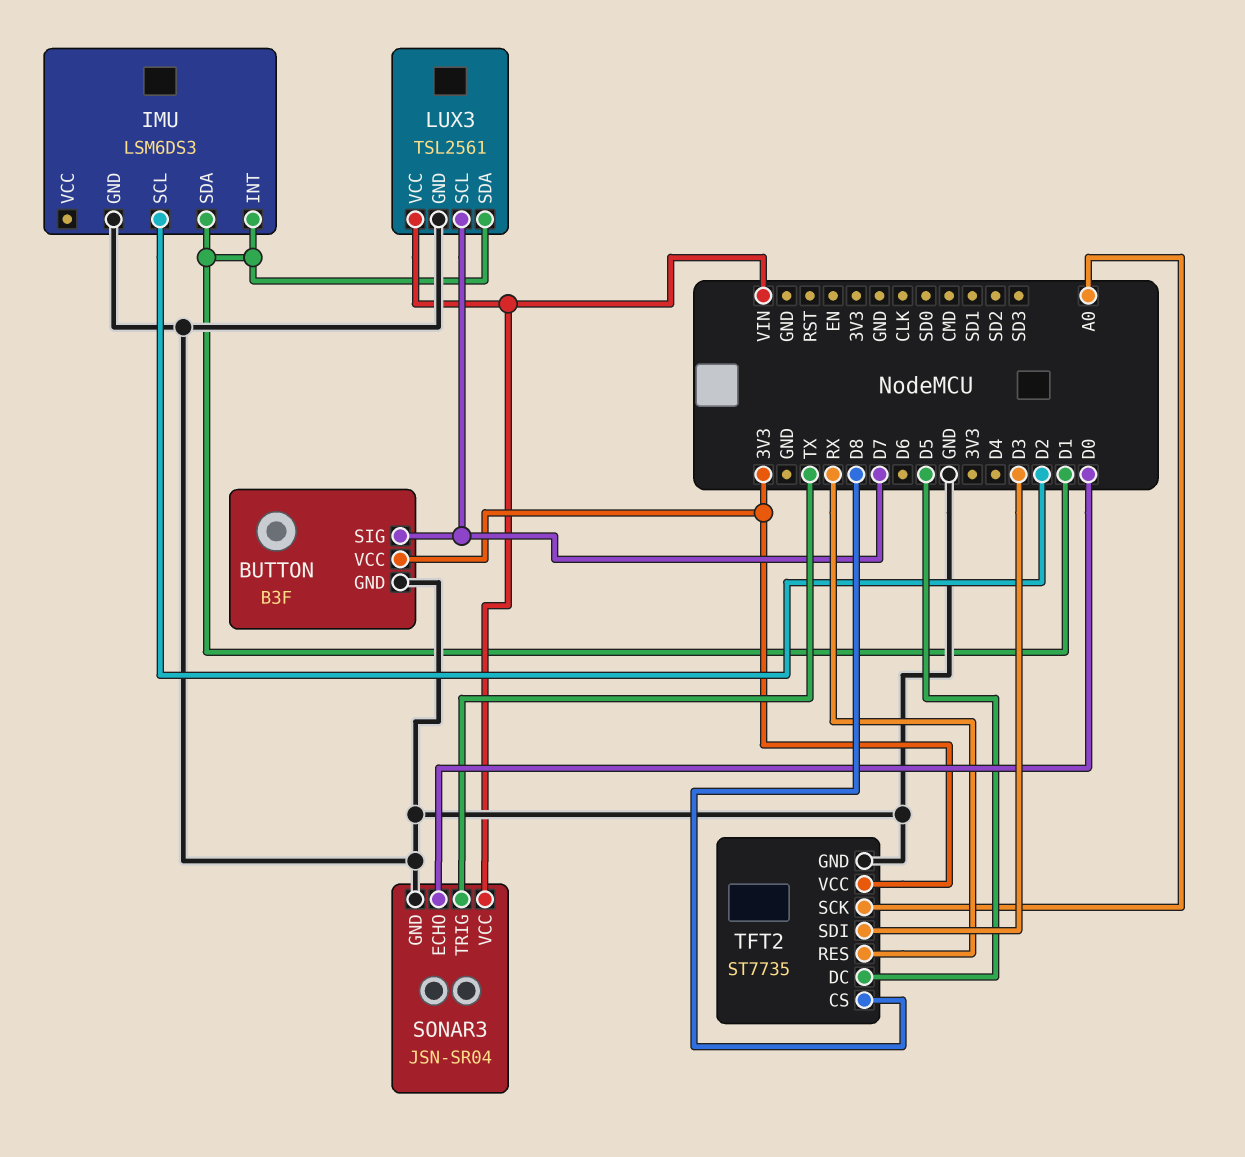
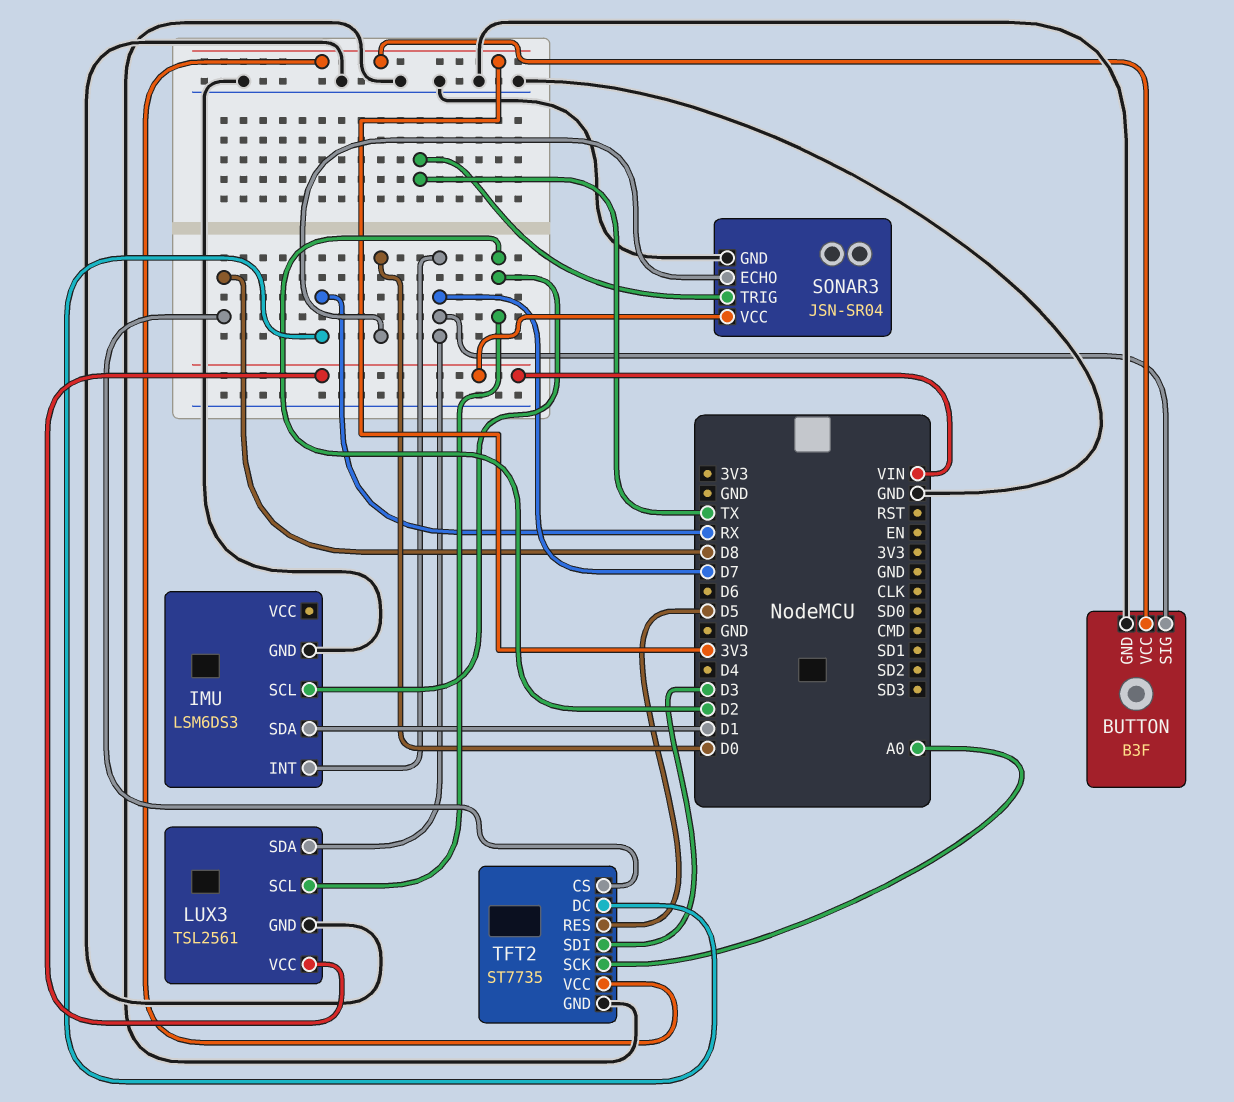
IMU pin INT: D1 -> D7
LUX3 pin SCL: D7 -> D2
LUX3 pin SDA: D1 -> D7
TFT2 pin DC: D5 -> RX
TFT2 pin RES: RX -> D5

